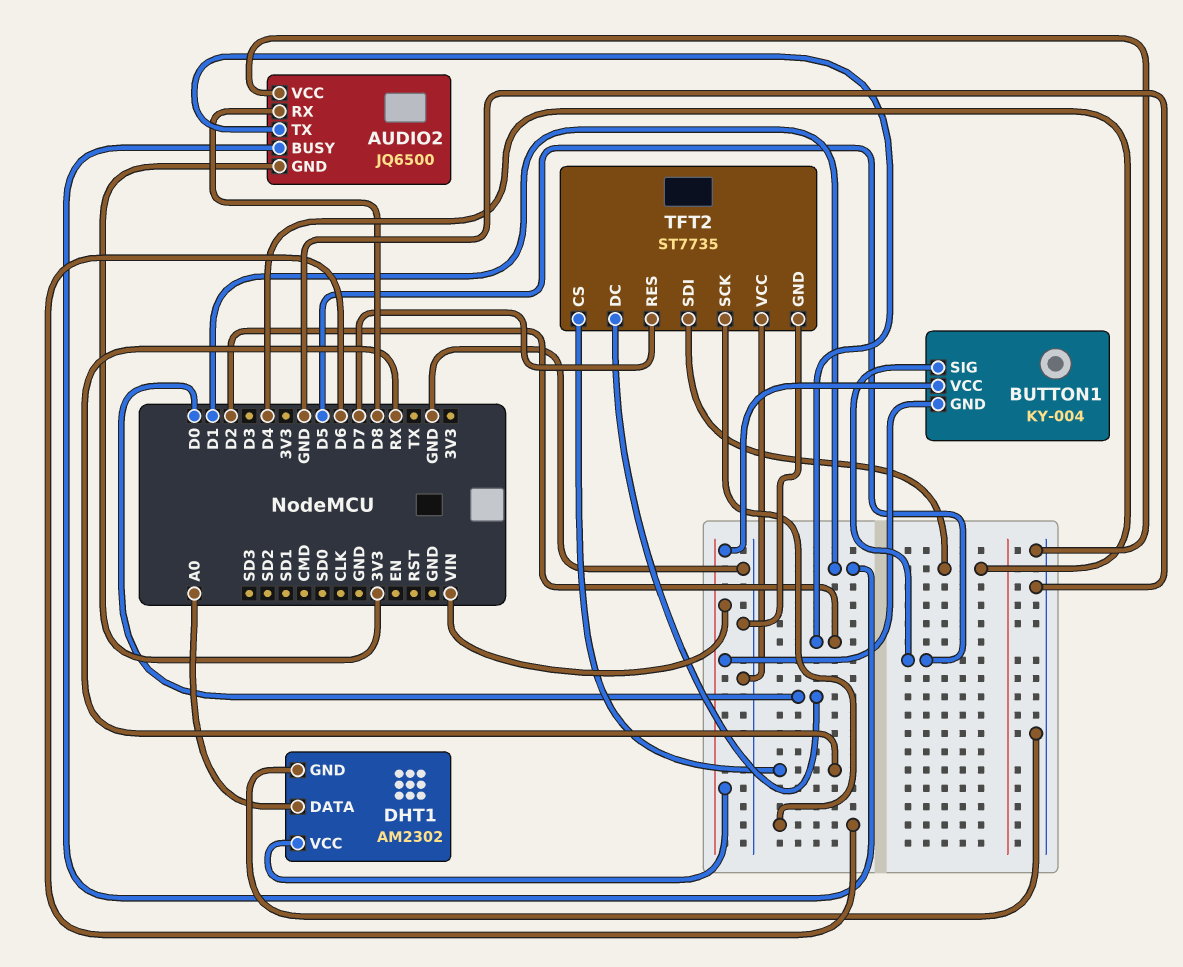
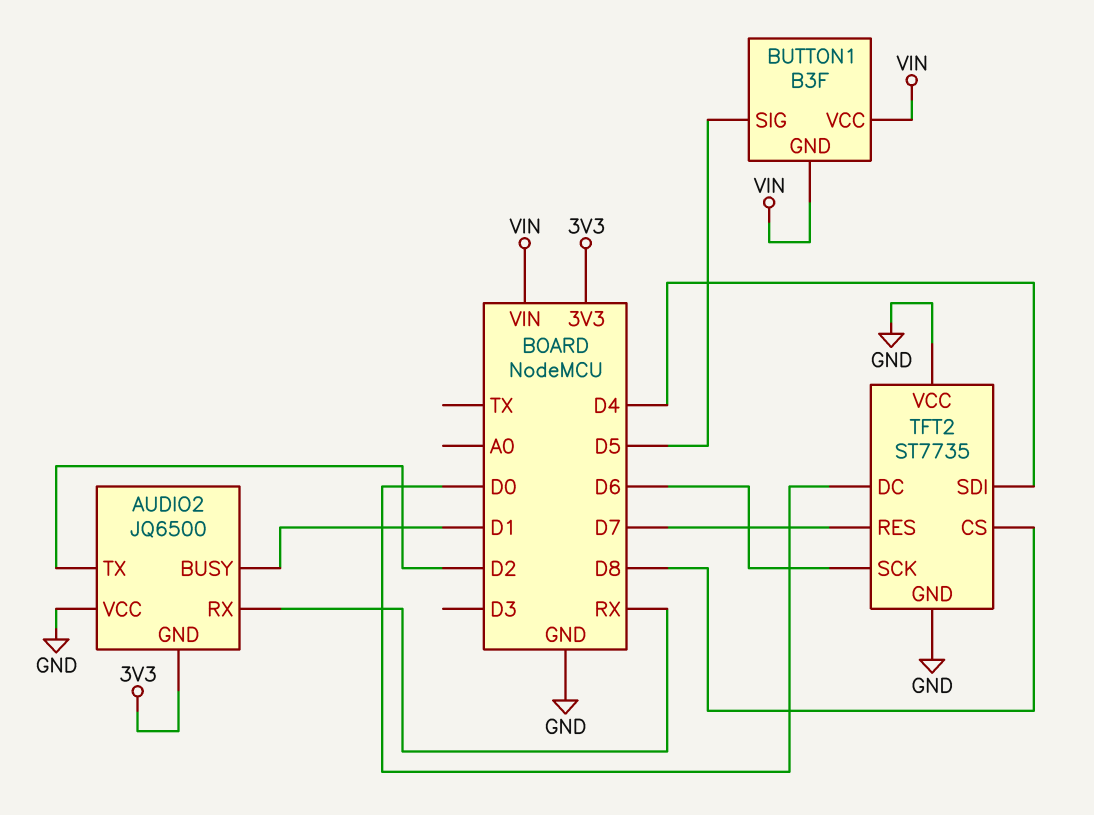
AUDIO2 pin RX: D8 -> RX
BUTTON1: KY-004 -> B3F
DHT1: AM2302 -> none
DHT1 pin DATA: A0 -> none
DHT1 pin GND: GND -> none
DHT1 pin VCC: VIN -> none
TFT2 pin CS: RX -> D8

